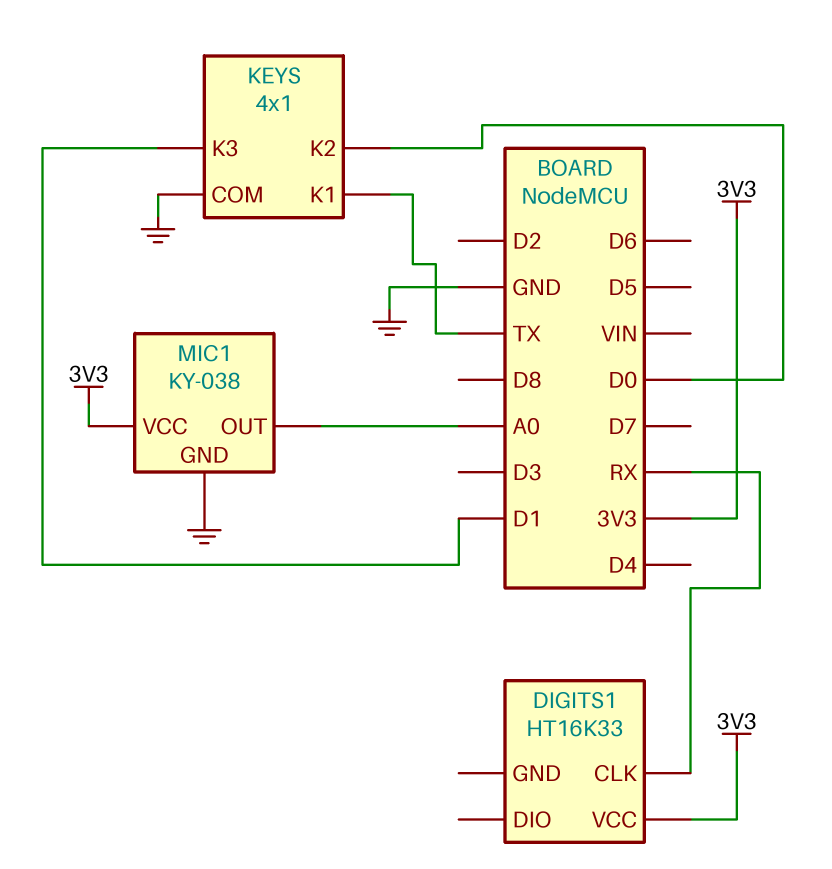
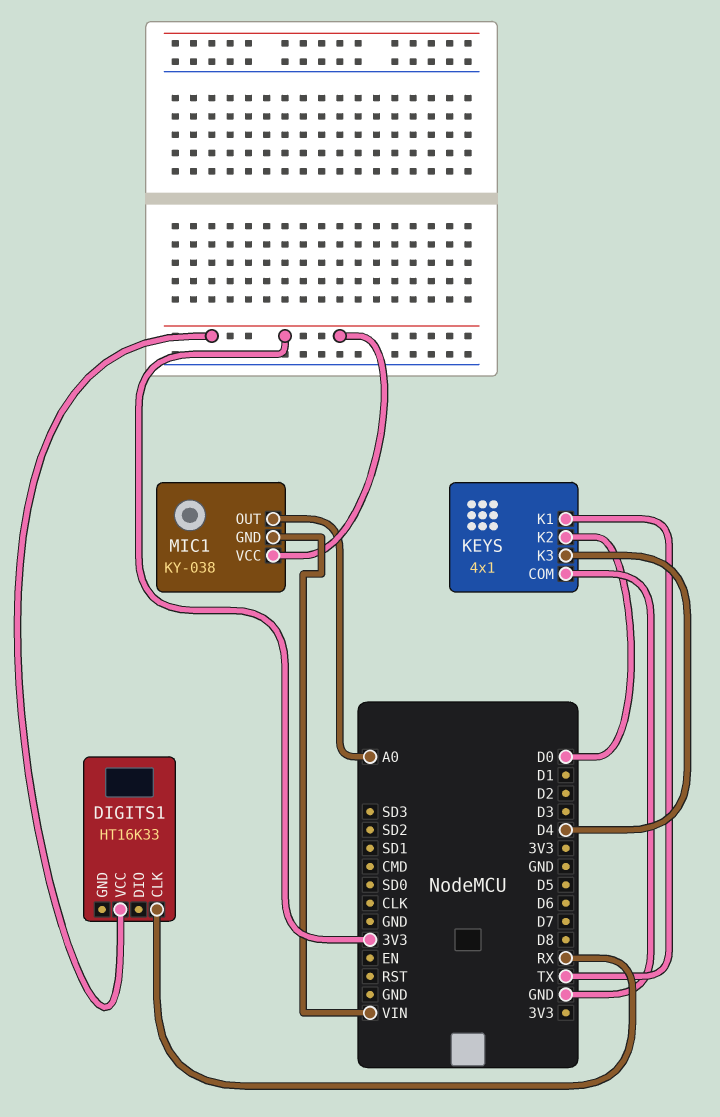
KEYS pin K3: D1 -> D4
MIC1 pin GND: GND -> VIN

